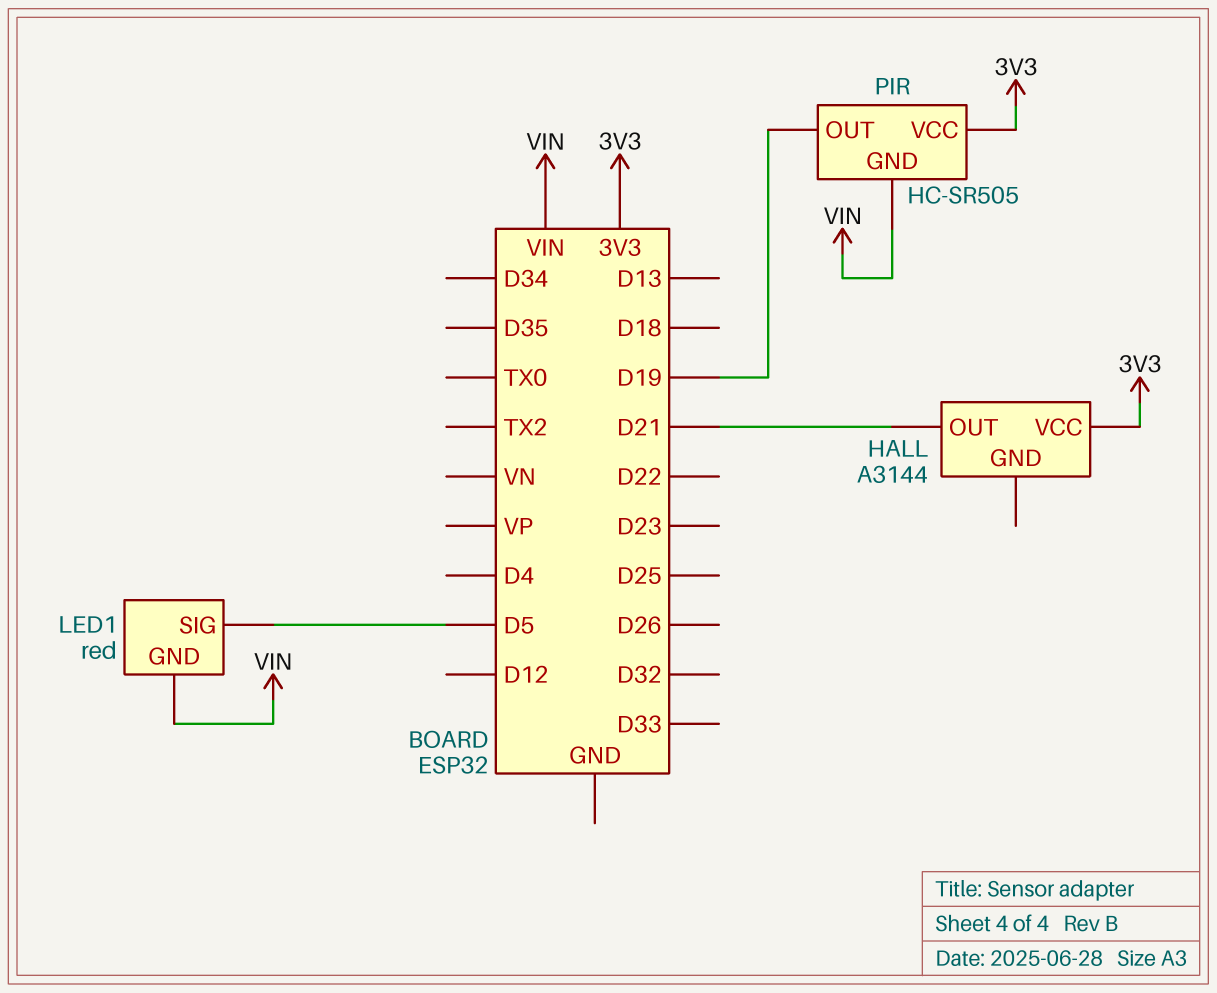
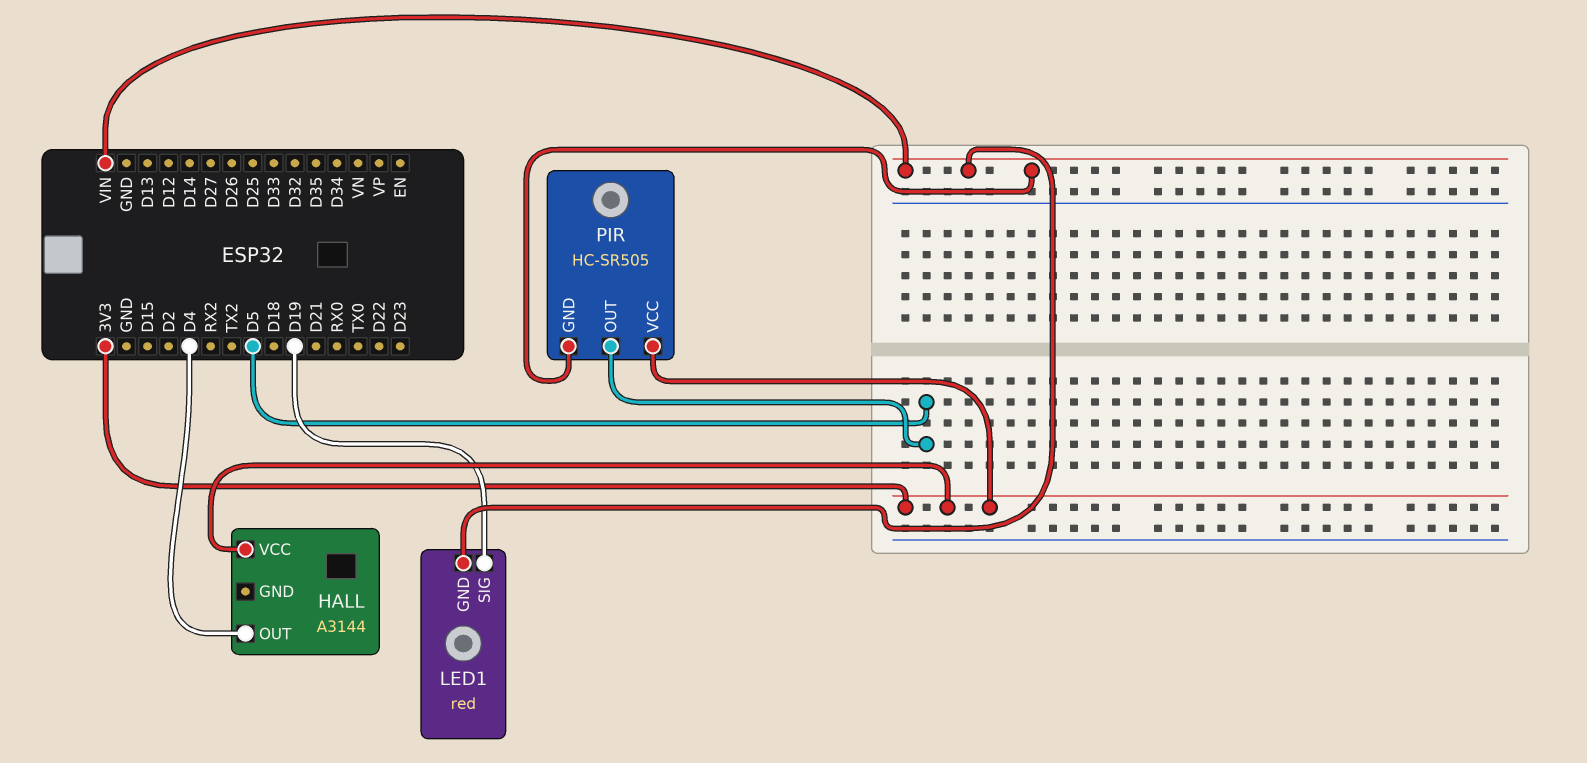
HALL pin OUT: D21 -> D4
LED1 pin SIG: D5 -> D19
PIR pin OUT: D19 -> D5

